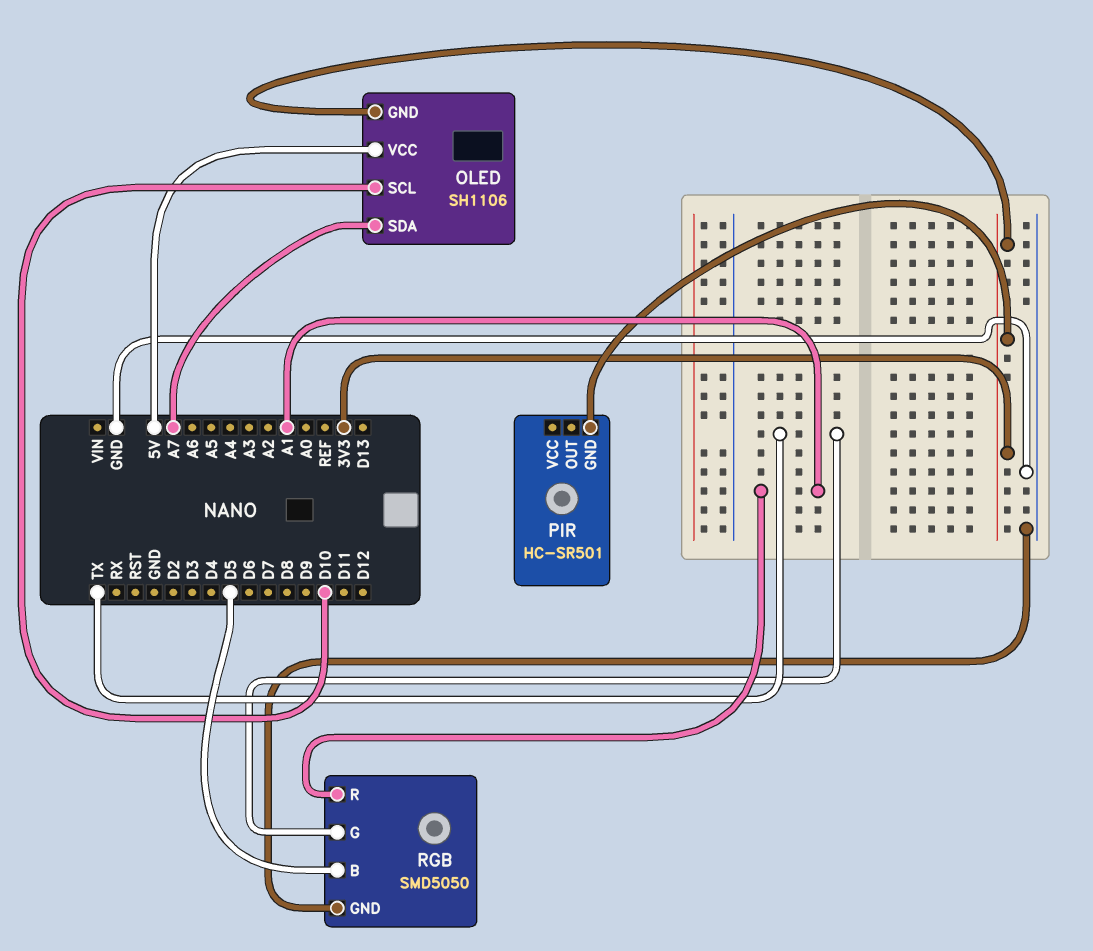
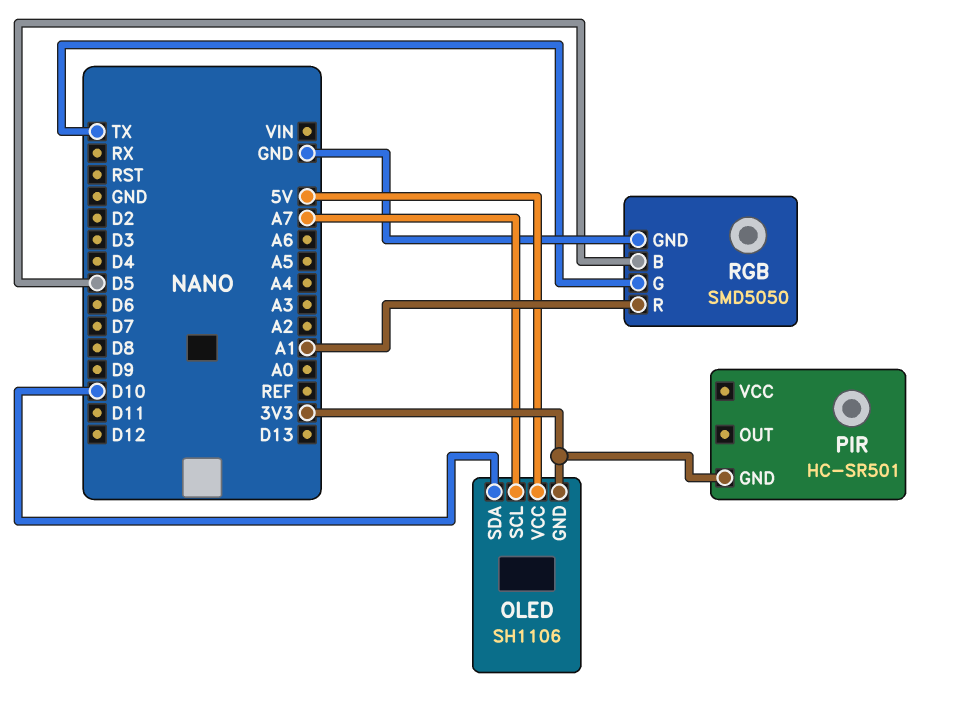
OLED pin SCL: D10 -> A7
OLED pin SDA: A7 -> D10

